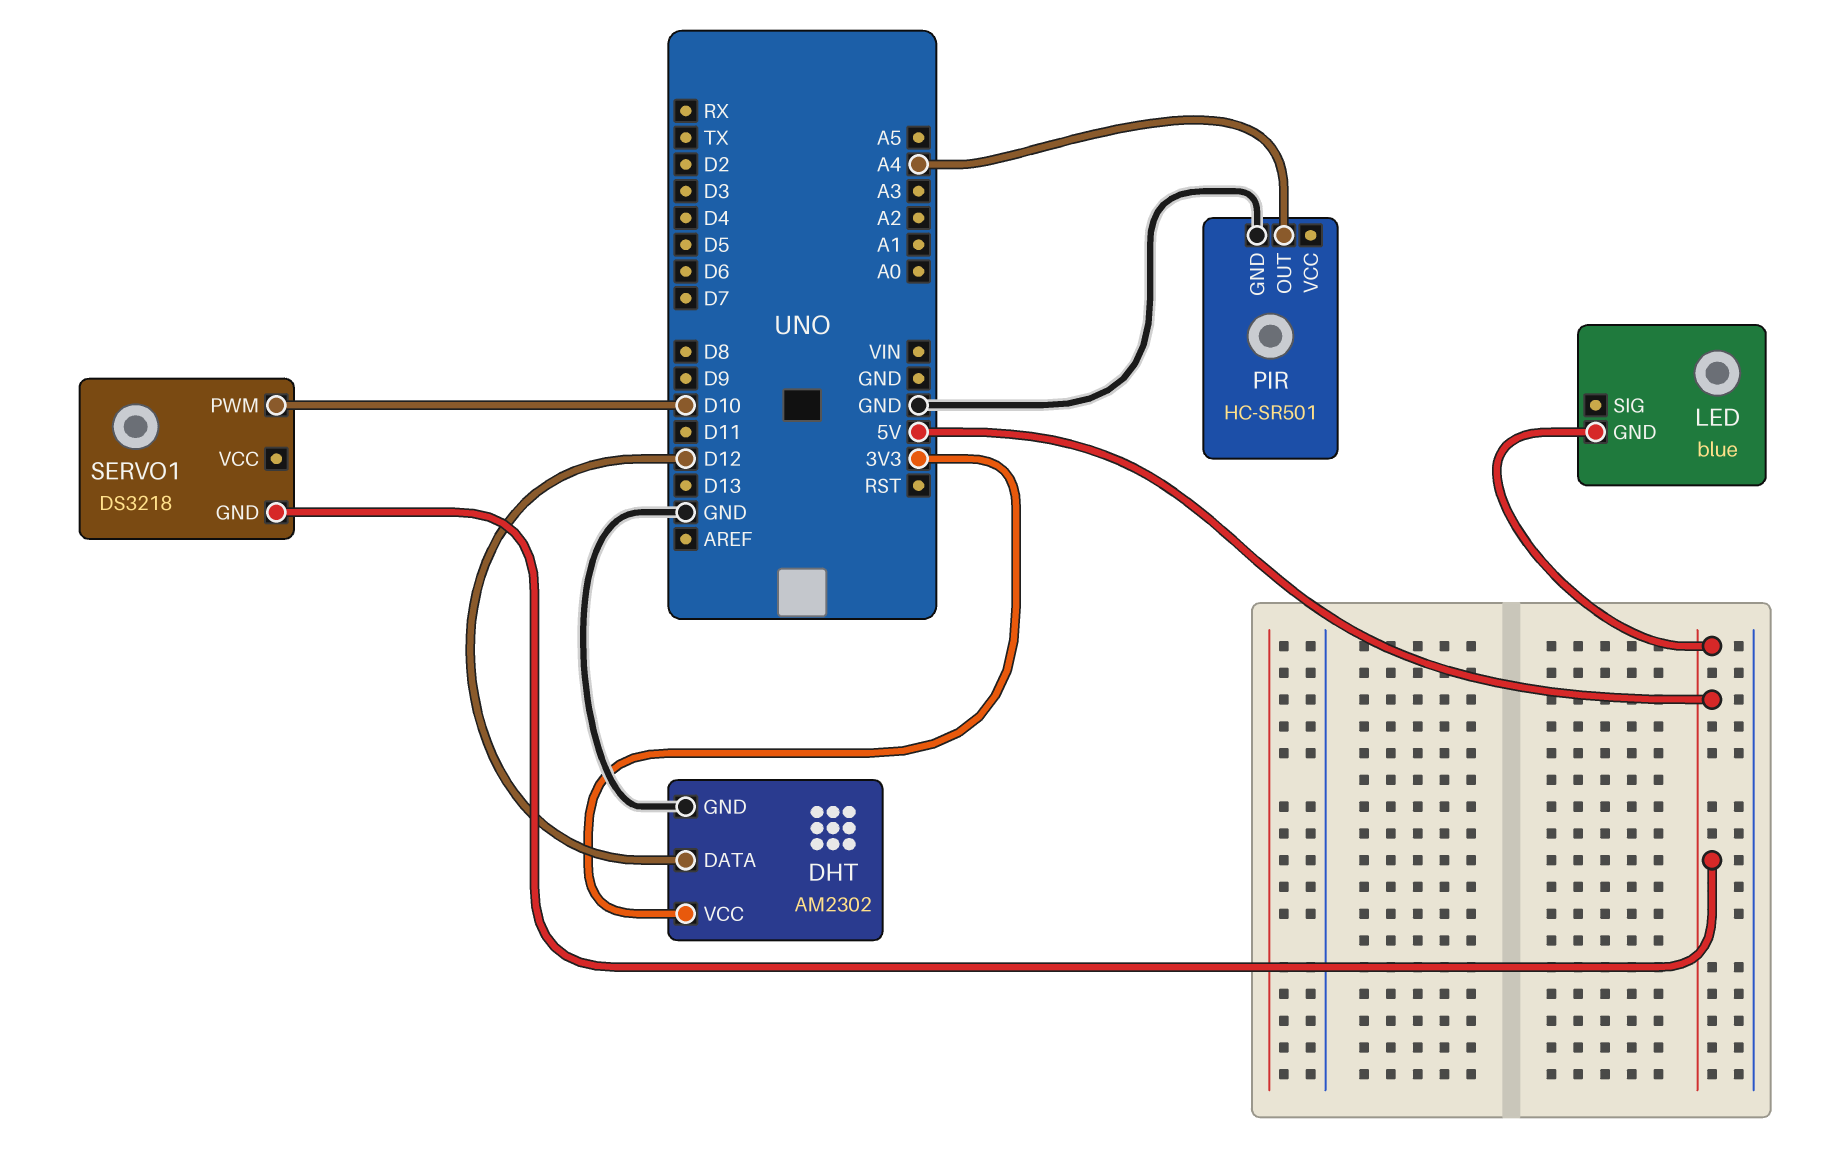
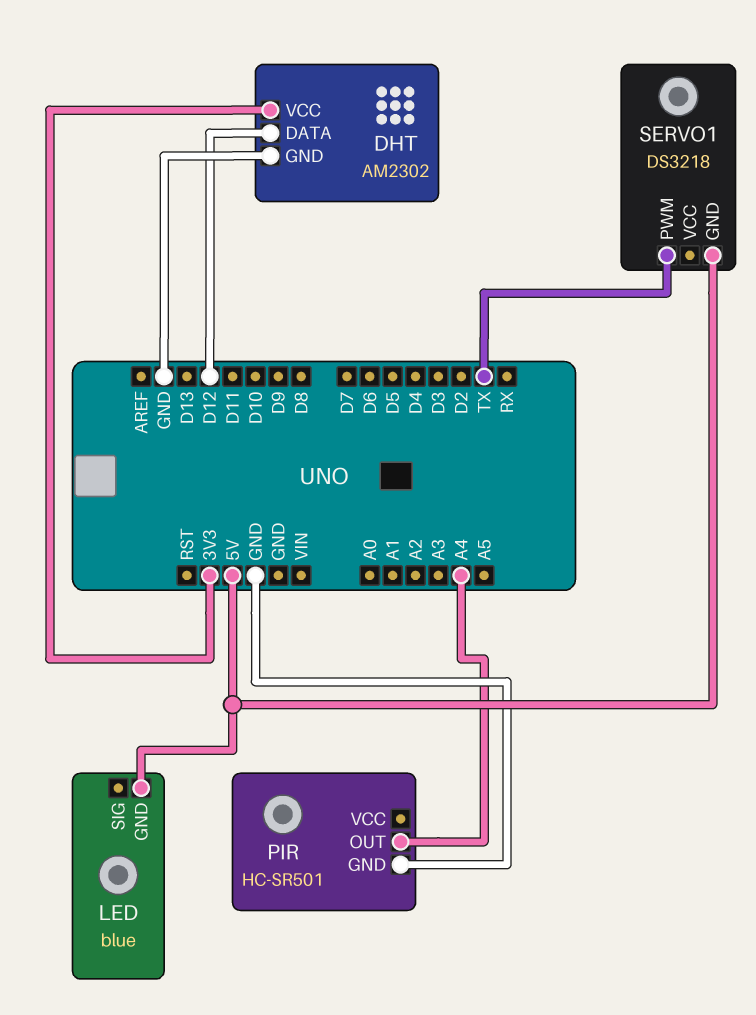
SERVO1 pin PWM: D10 -> TX

